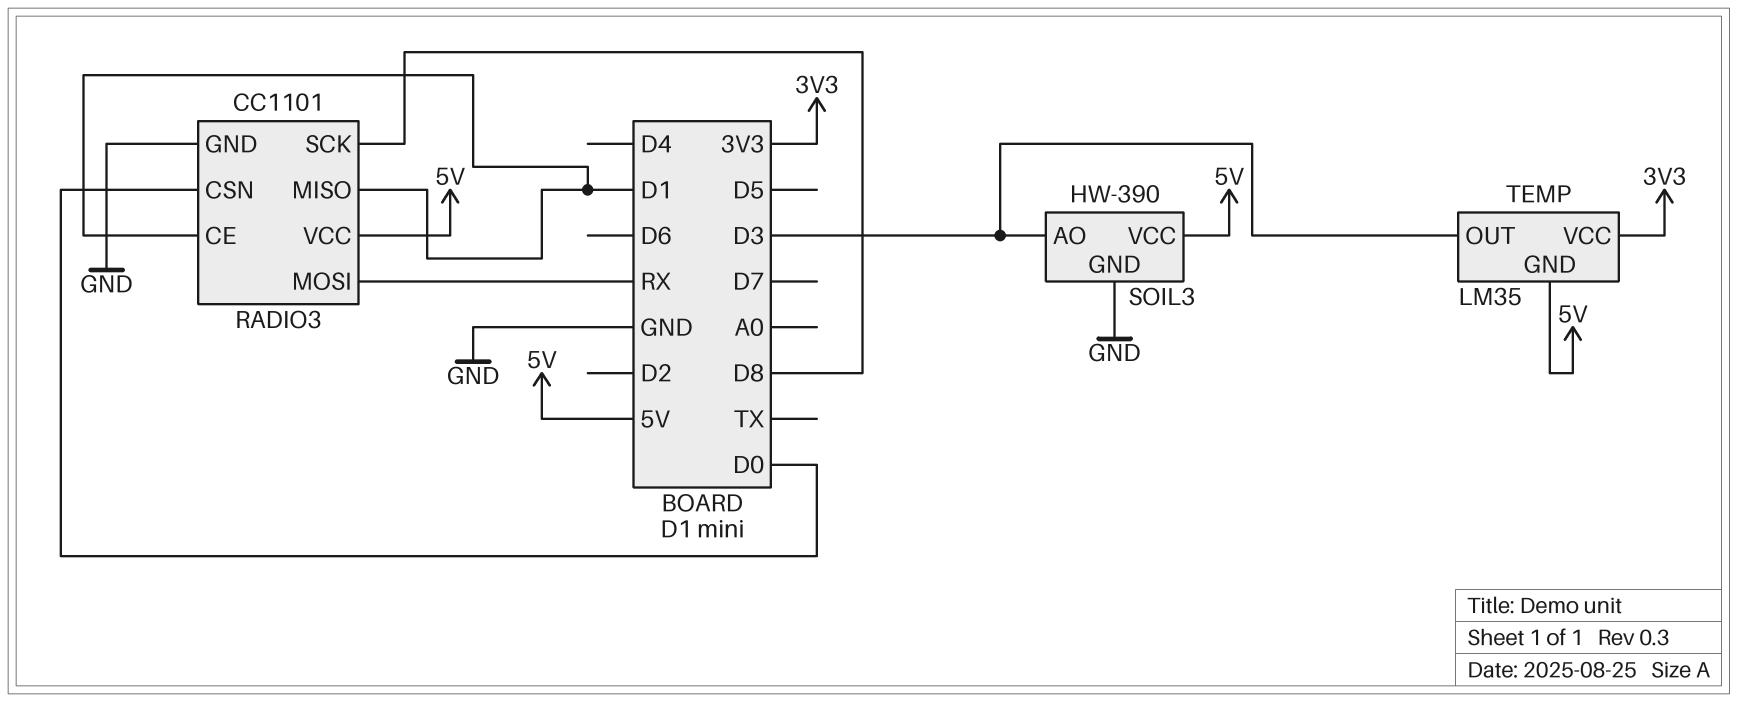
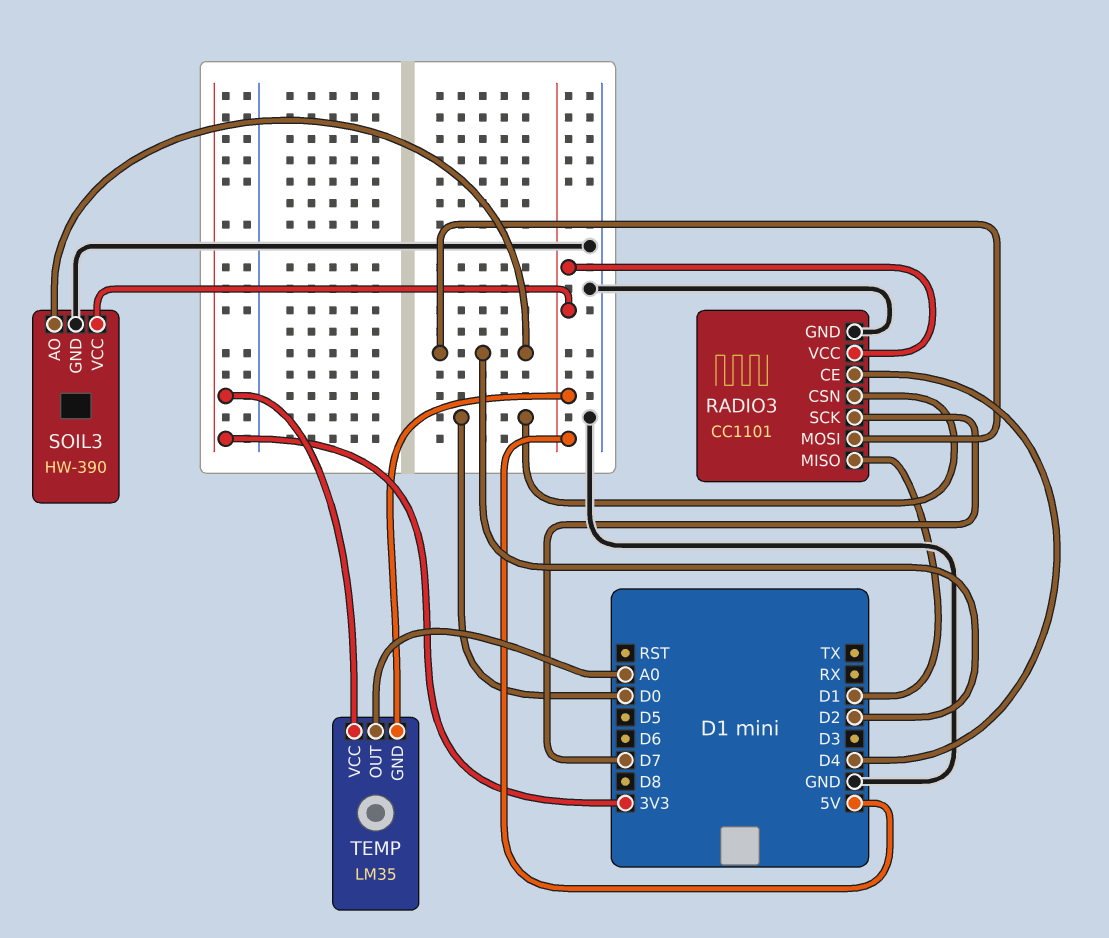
RADIO3 pin CE: D1 -> D4
RADIO3 pin MOSI: RX -> D2
RADIO3 pin SCK: D8 -> D7
SOIL3 pin AO: D3 -> D2
TEMP pin OUT: D3 -> A0

